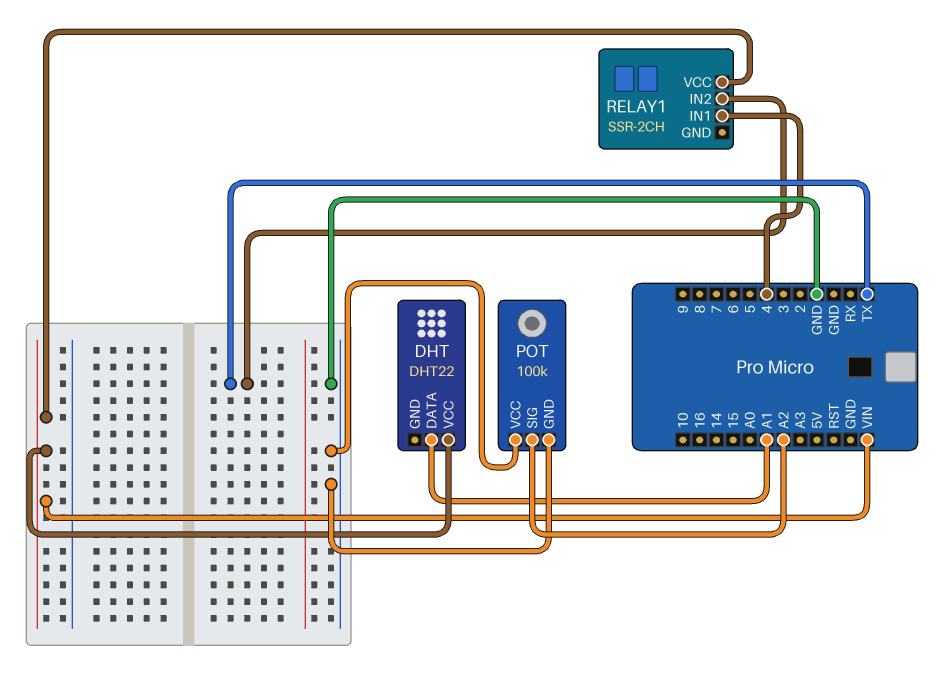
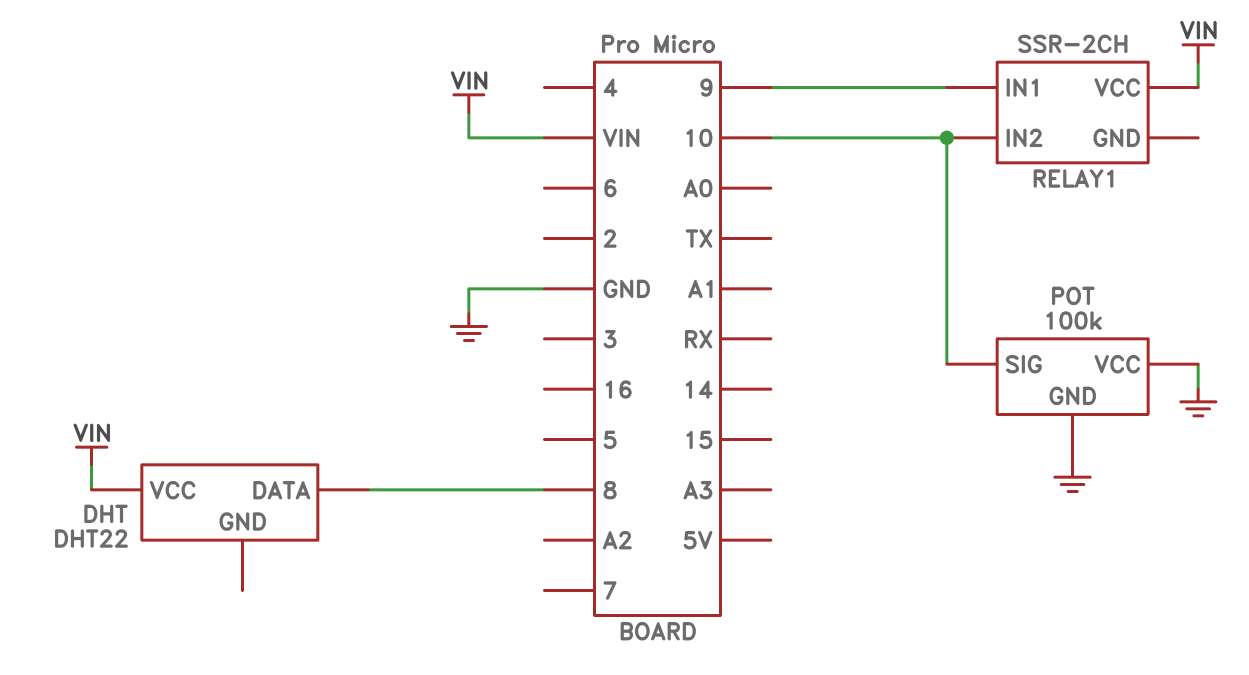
DHT pin DATA: A1 -> 8
POT pin SIG: A2 -> 10
RELAY1 pin IN1: 4 -> 9
RELAY1 pin IN2: TX -> 10

